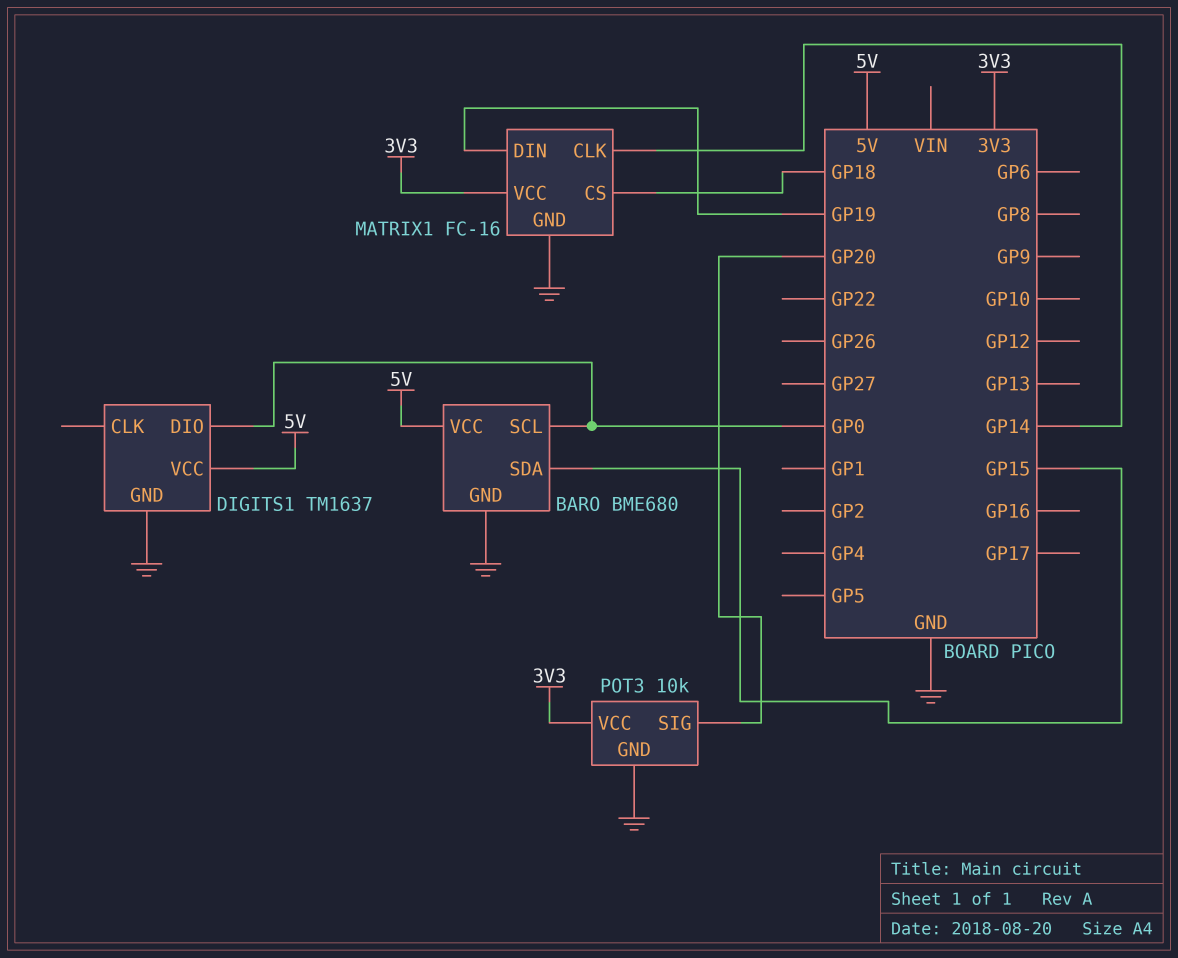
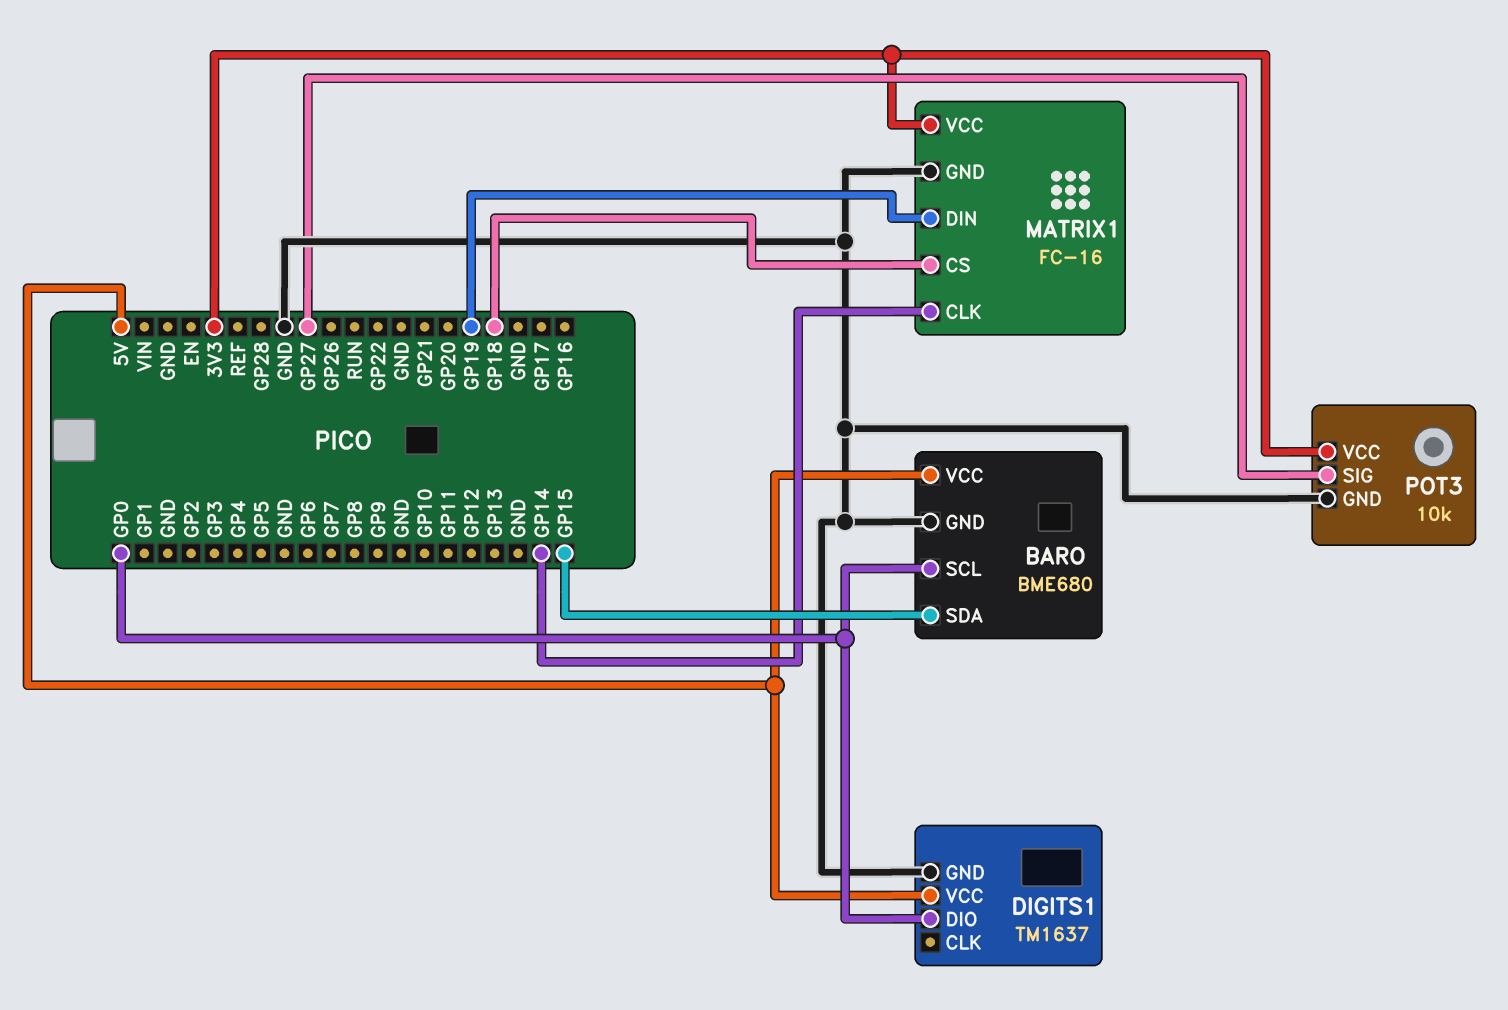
POT3 pin SIG: GP20 -> GP27

